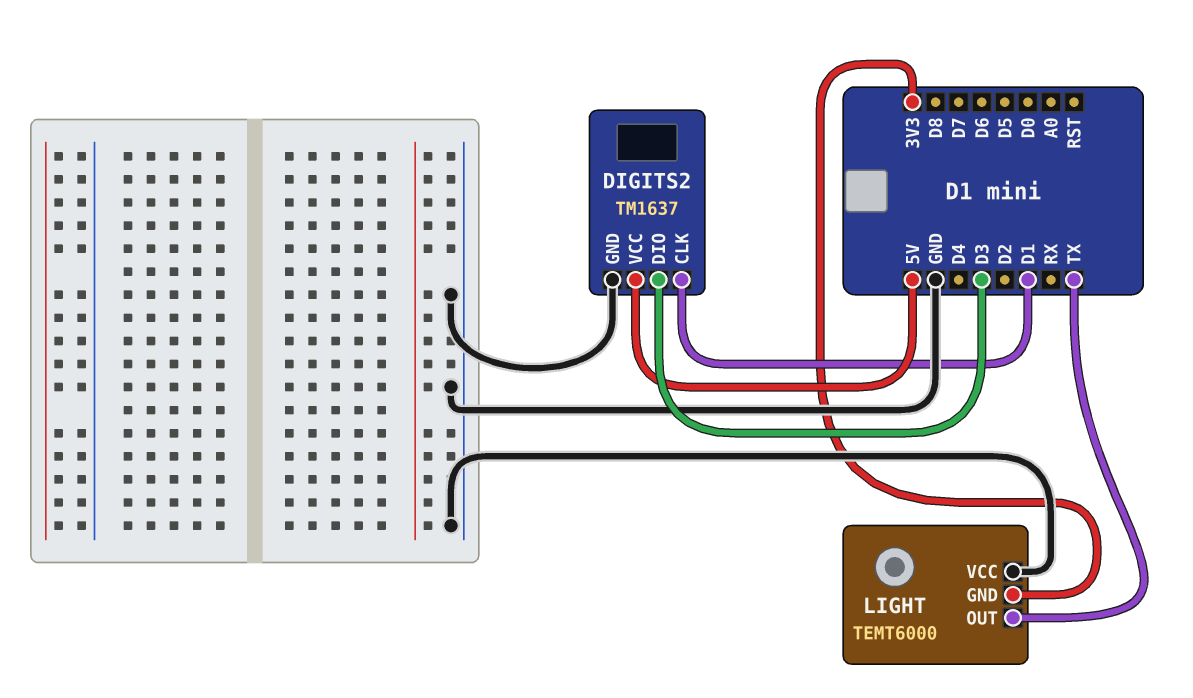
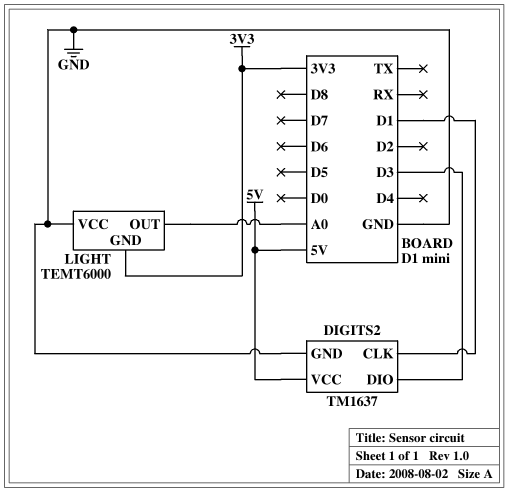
LIGHT pin OUT: TX -> A0

